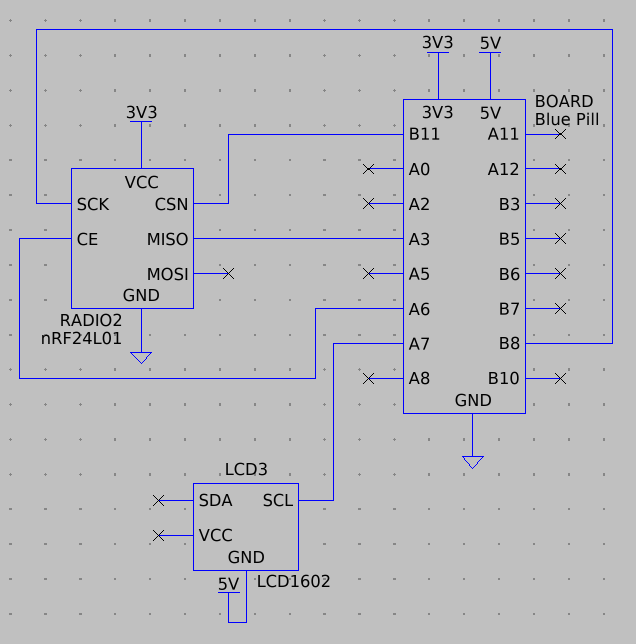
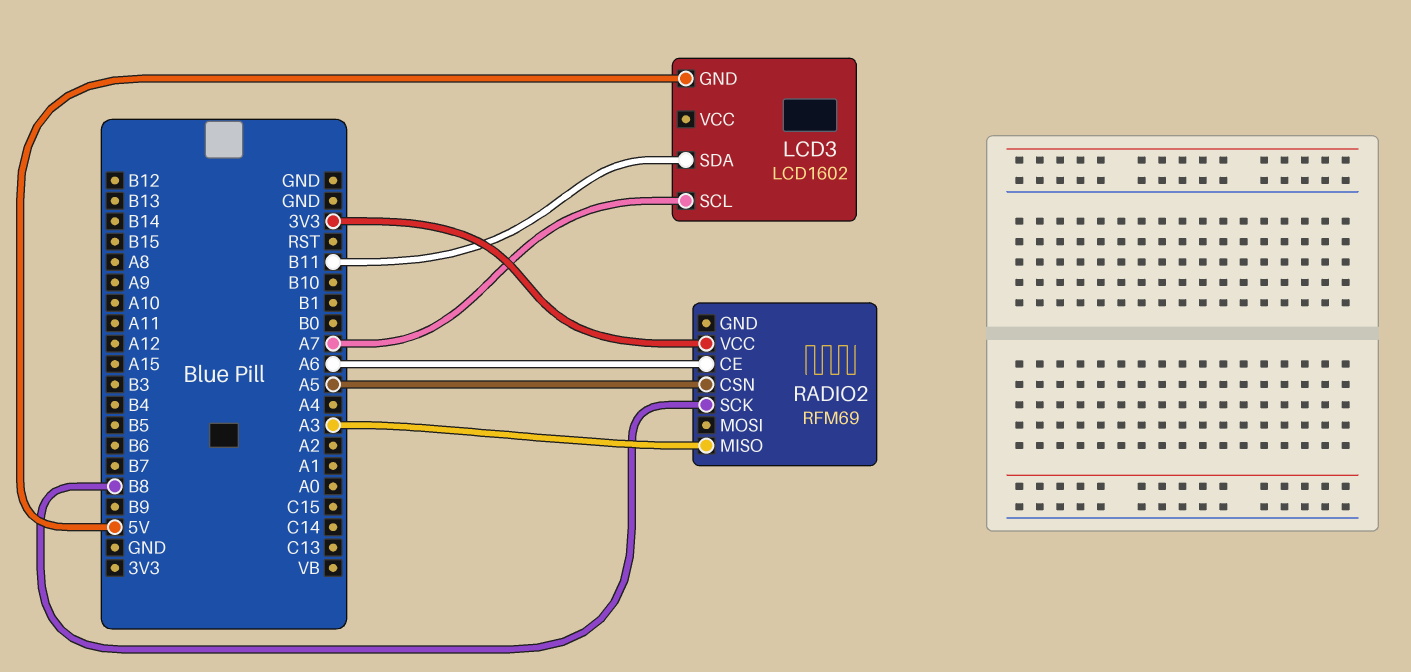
LCD3 pin SDA: none -> B11
RADIO2: nRF24L01 -> RFM69
RADIO2 pin CSN: B11 -> A5
RADIO2 pin GND: GND -> none

